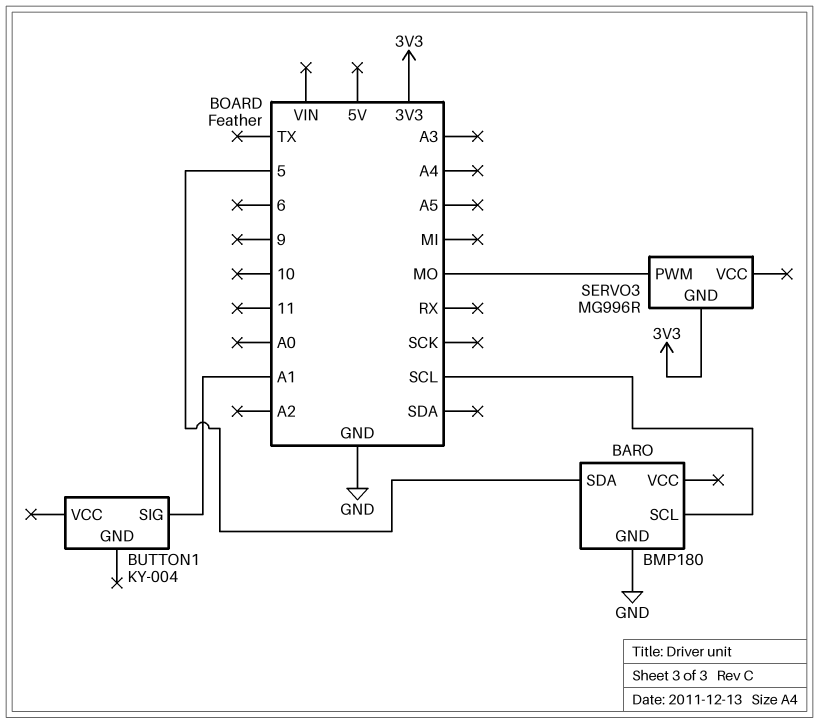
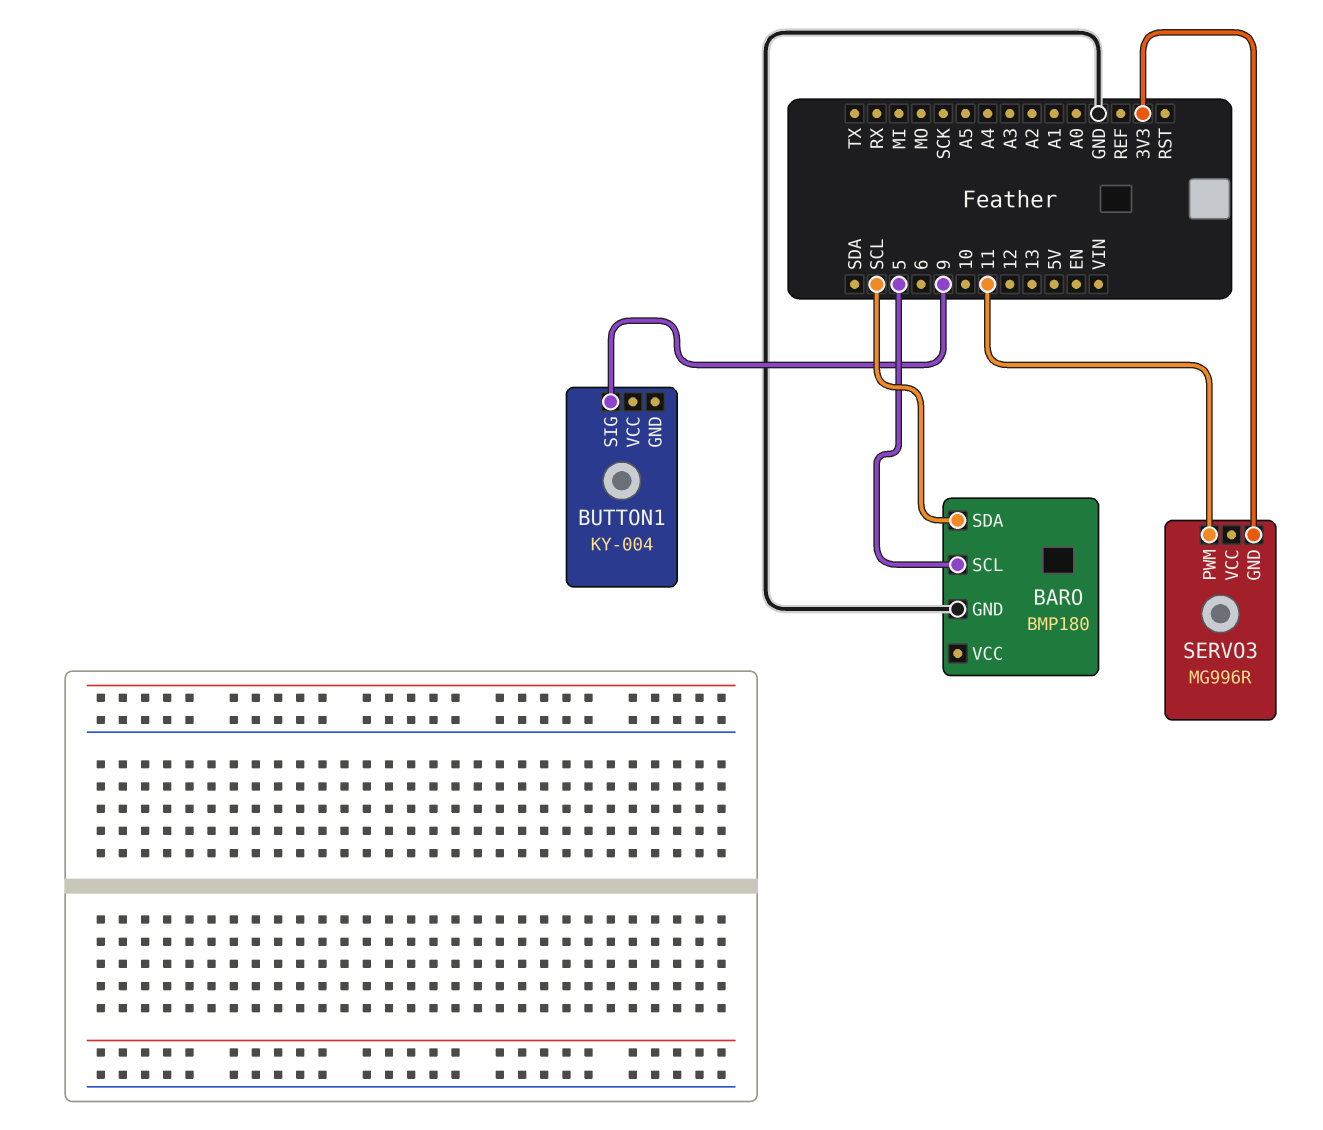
BARO pin SCL: SCL -> 5
BARO pin SDA: 5 -> SCL
BUTTON1 pin SIG: A1 -> 9
SERVO3 pin PWM: MO -> 11

